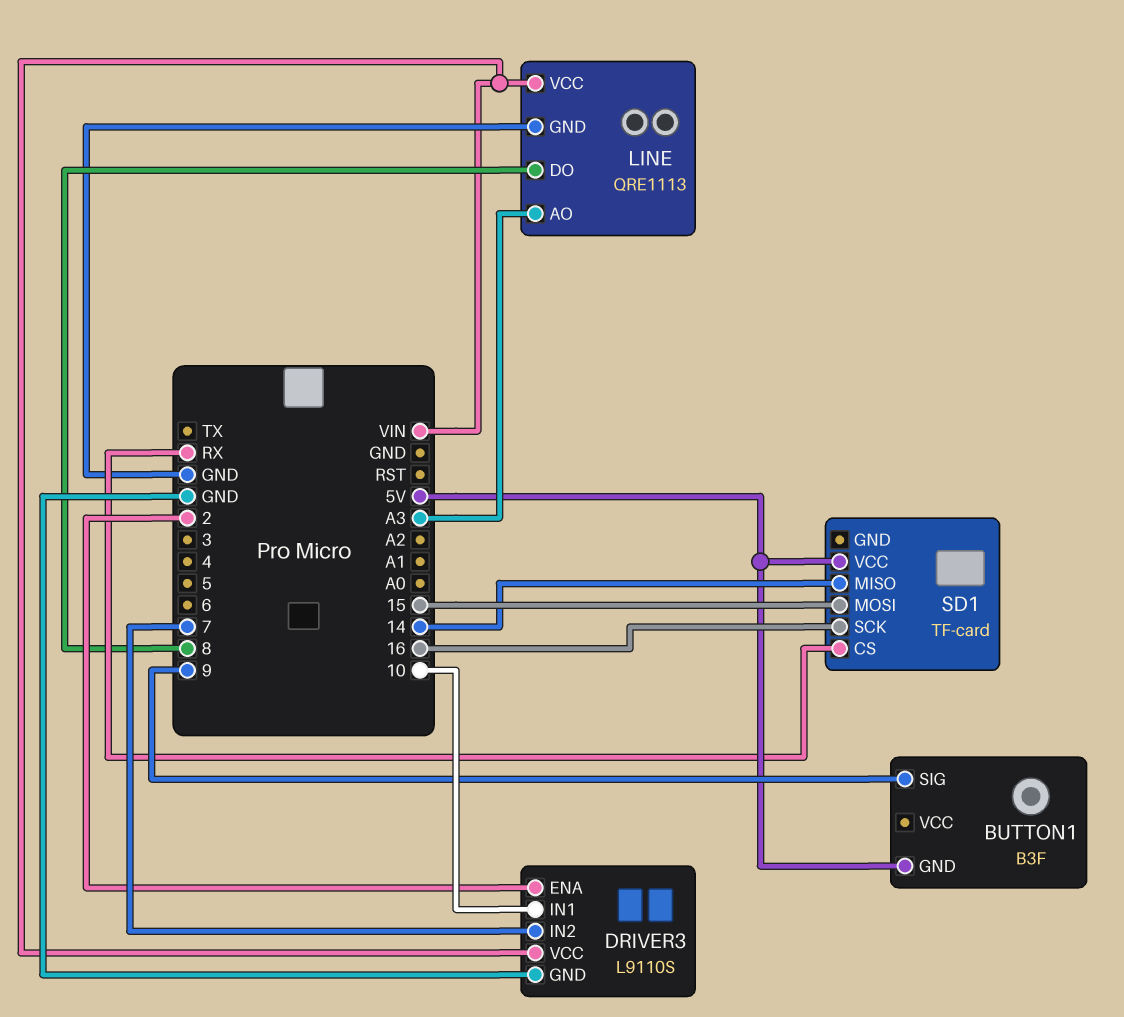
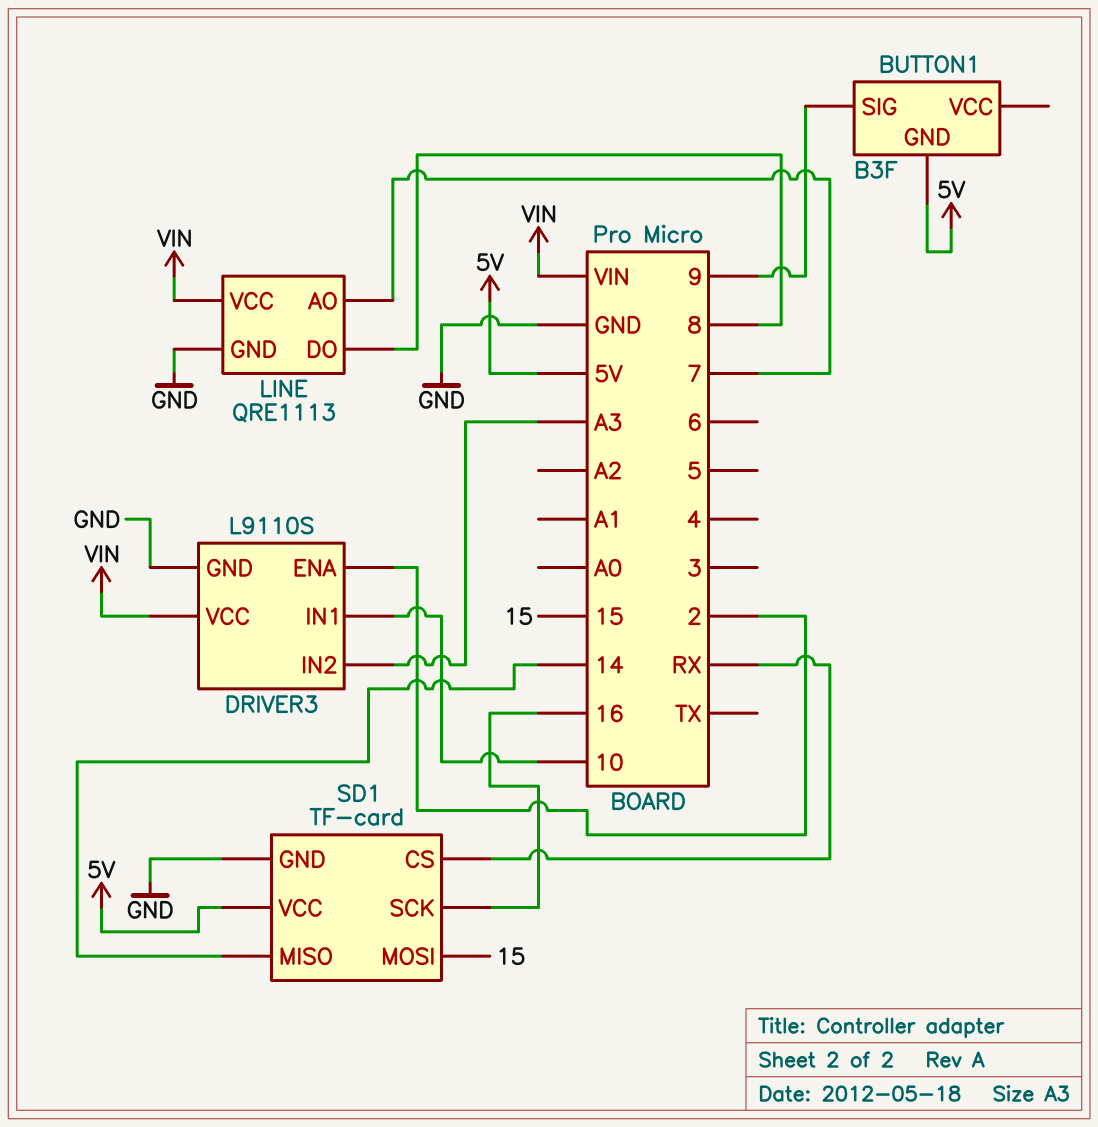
DRIVER3 pin IN2: 7 -> A3
LINE pin AO: A3 -> 7
SD1 pin GND: none -> GND

